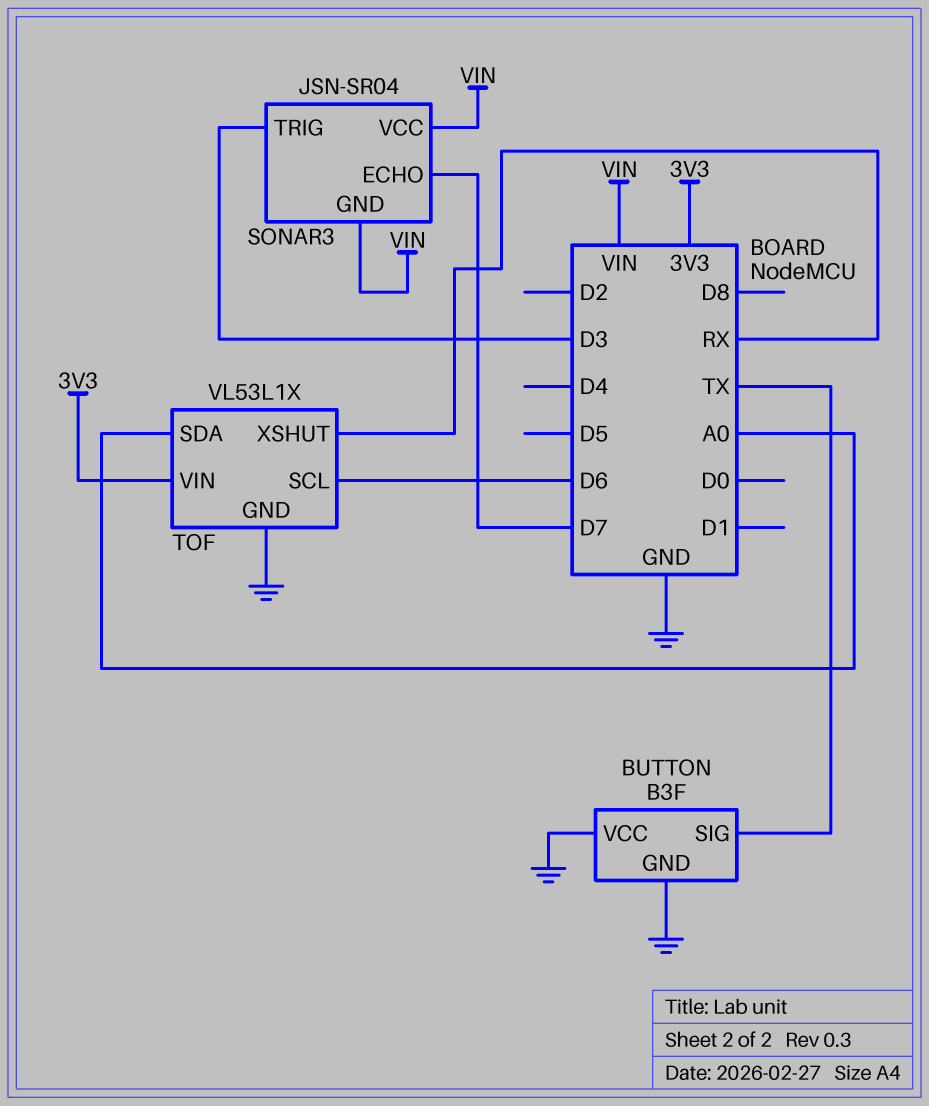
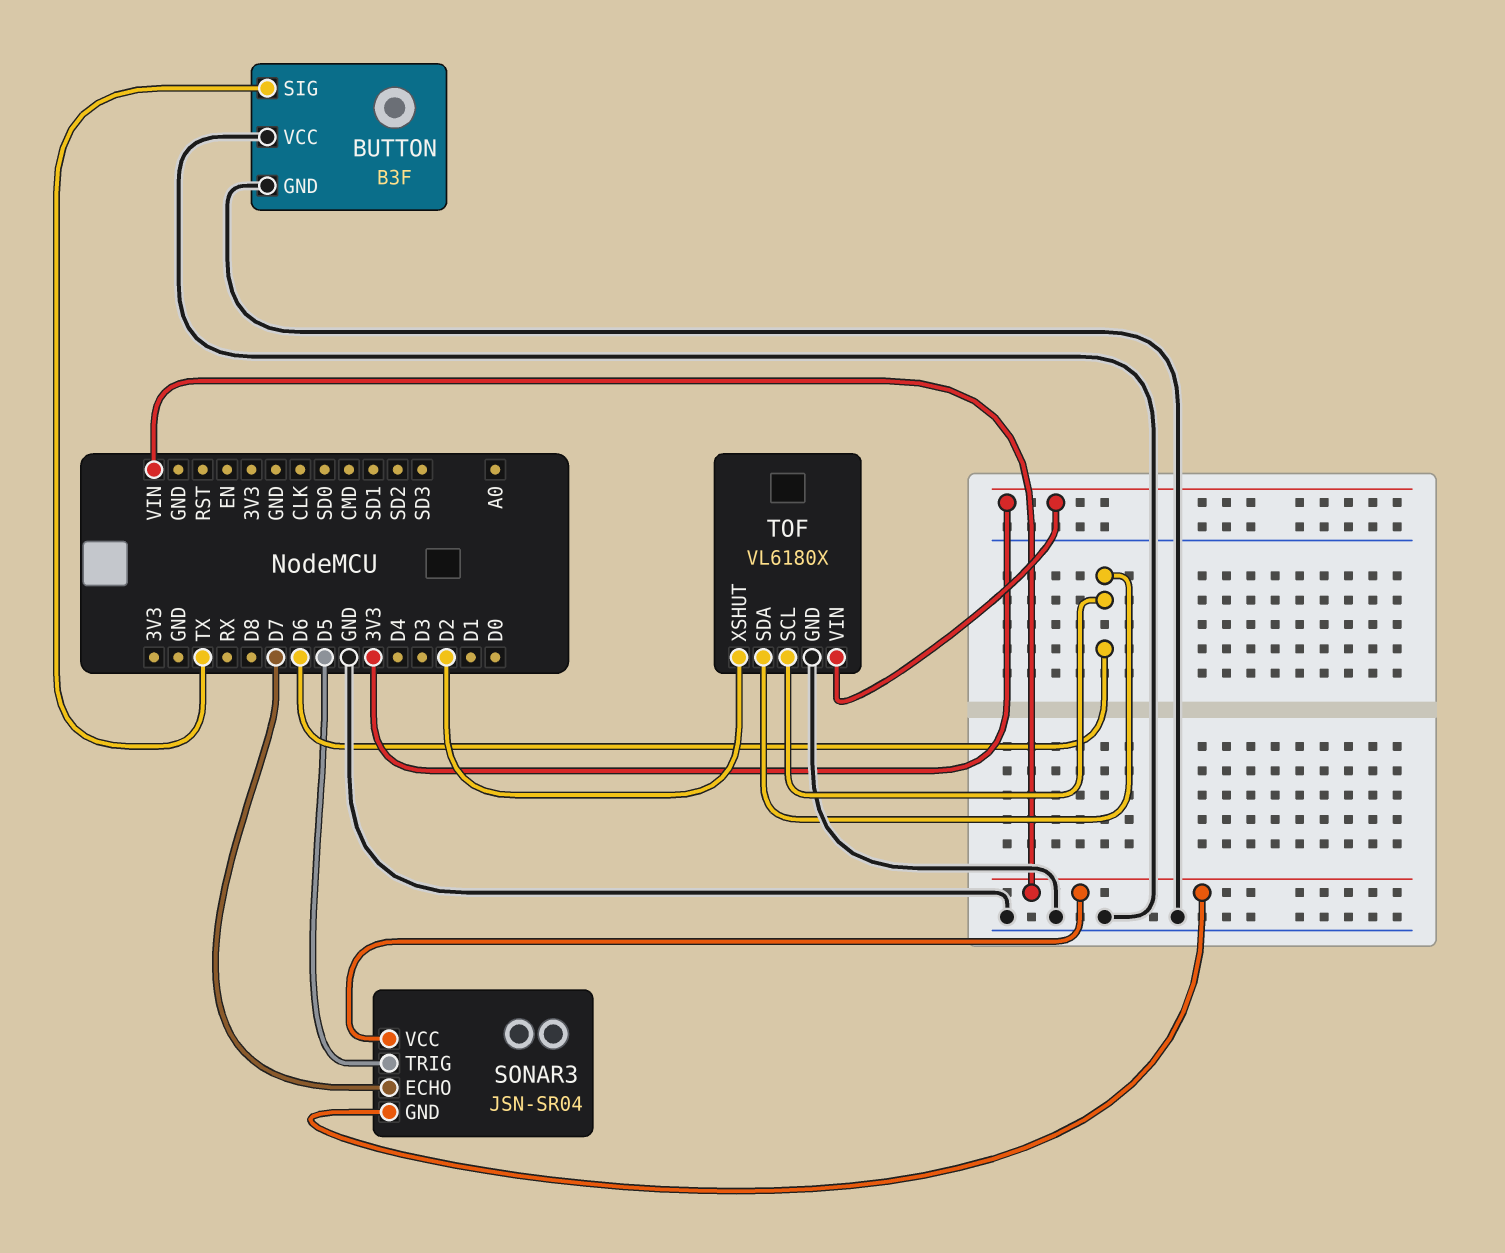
SONAR3 pin TRIG: D3 -> D5
TOF: VL53L1X -> VL6180X
TOF pin SDA: A0 -> D6
TOF pin XSHUT: RX -> D2

